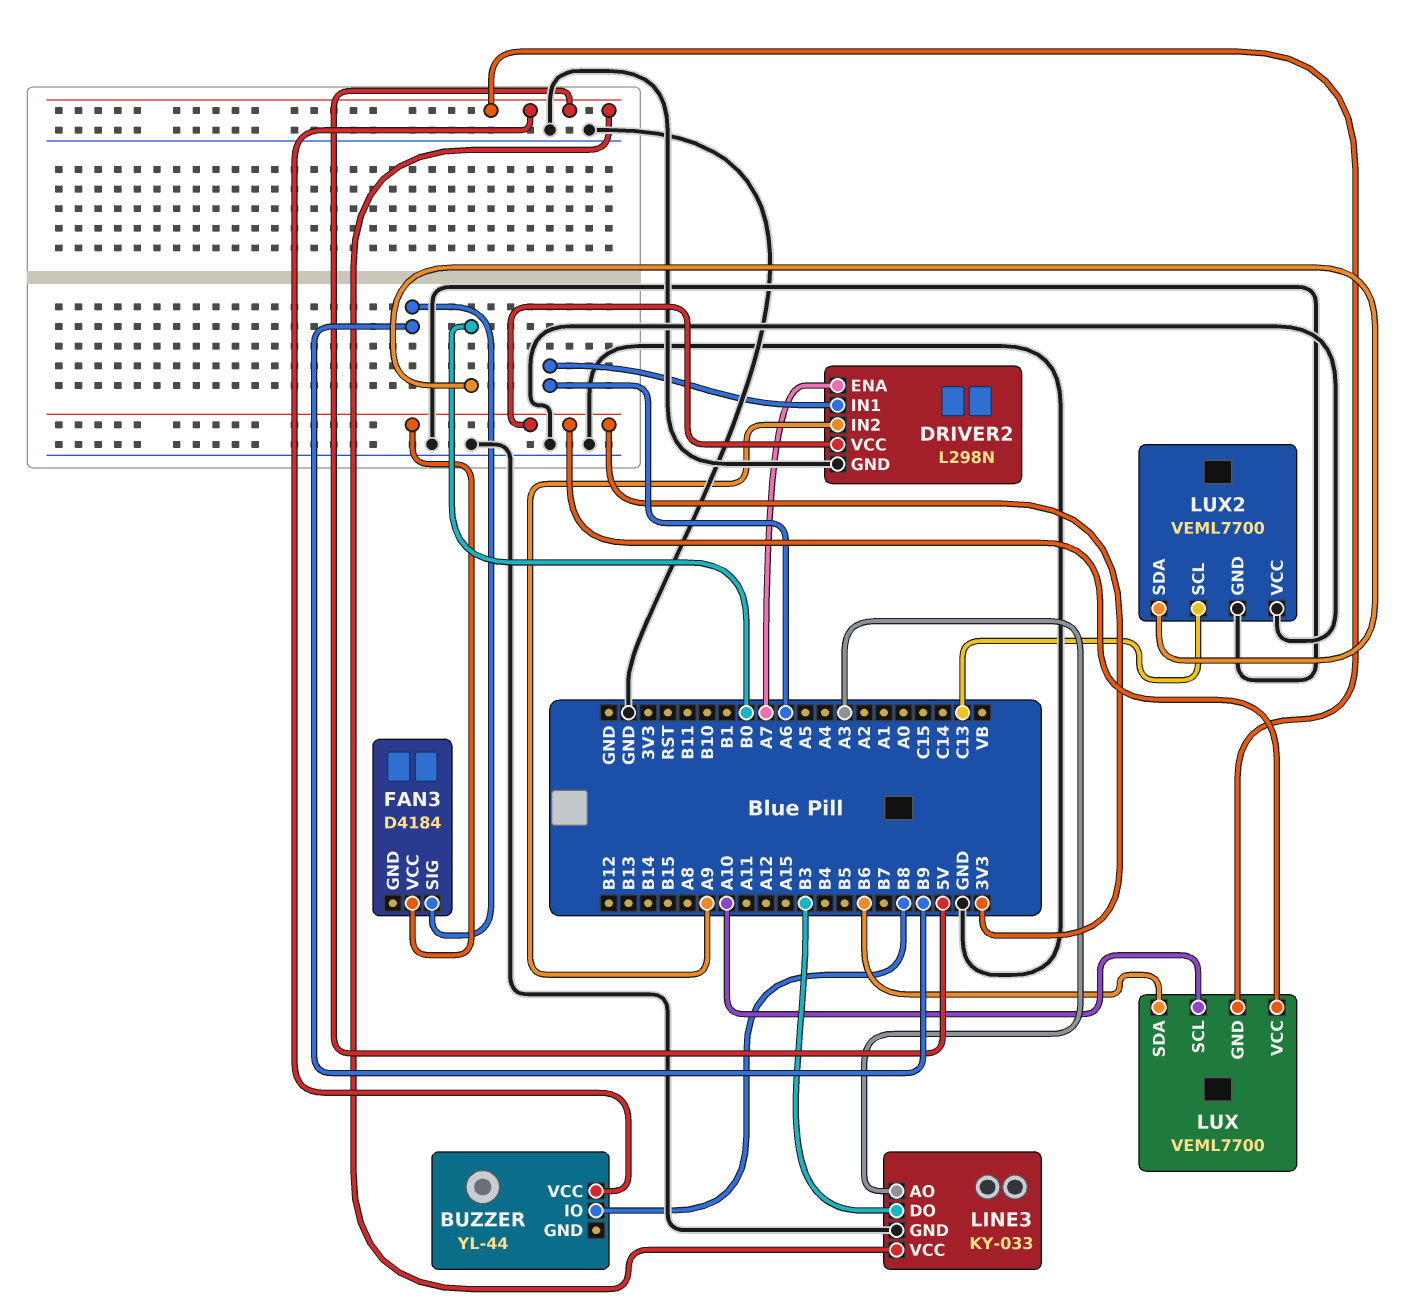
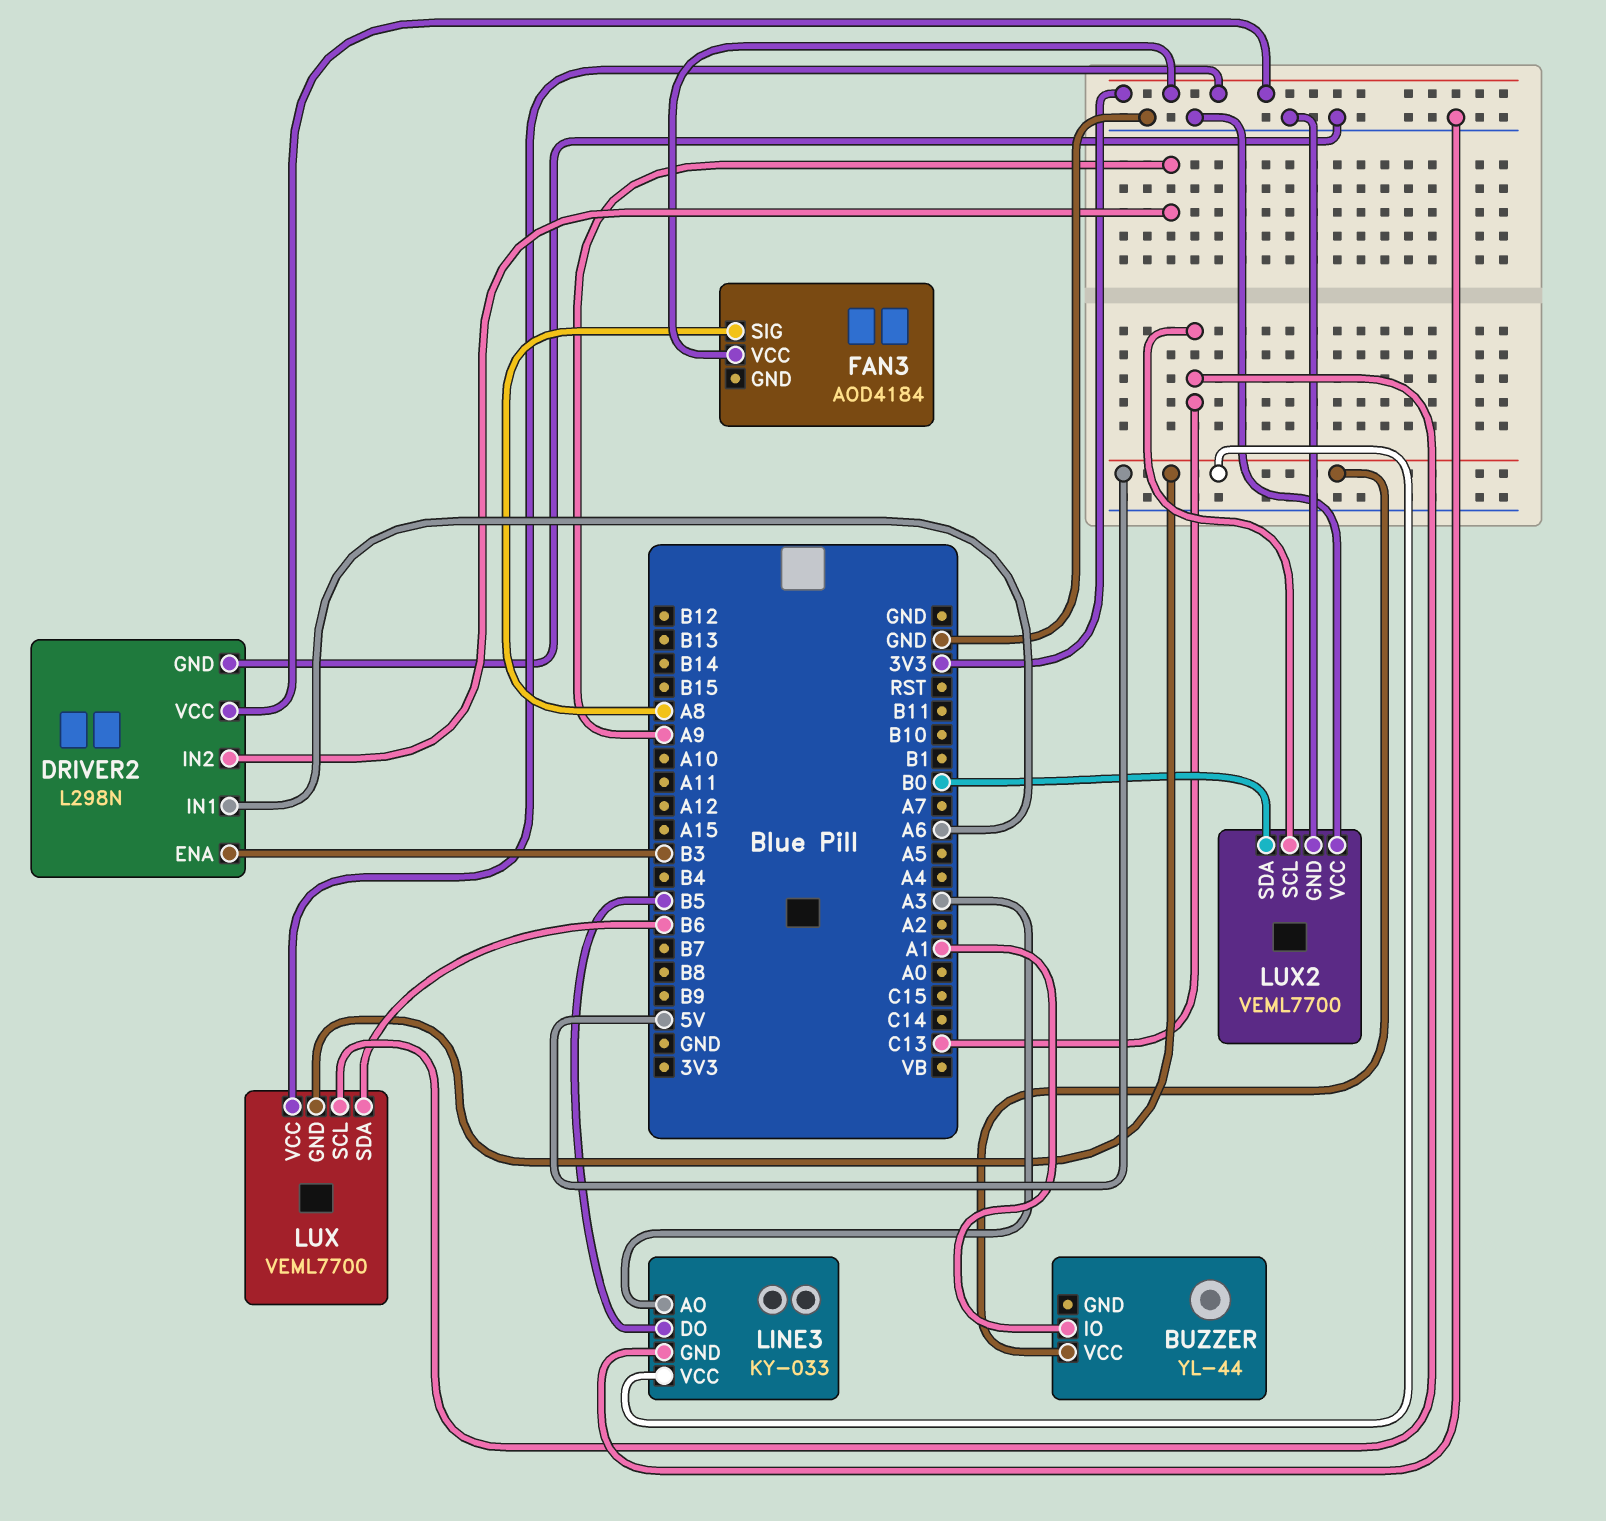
BUZZER pin IO: B8 -> A1
DRIVER2 pin ENA: A7 -> B3
FAN3: D4184 -> AOD4184
FAN3 pin SIG: B9 -> A8
LINE3 pin DO: B3 -> B5
LUX pin SCL: A10 -> C13

